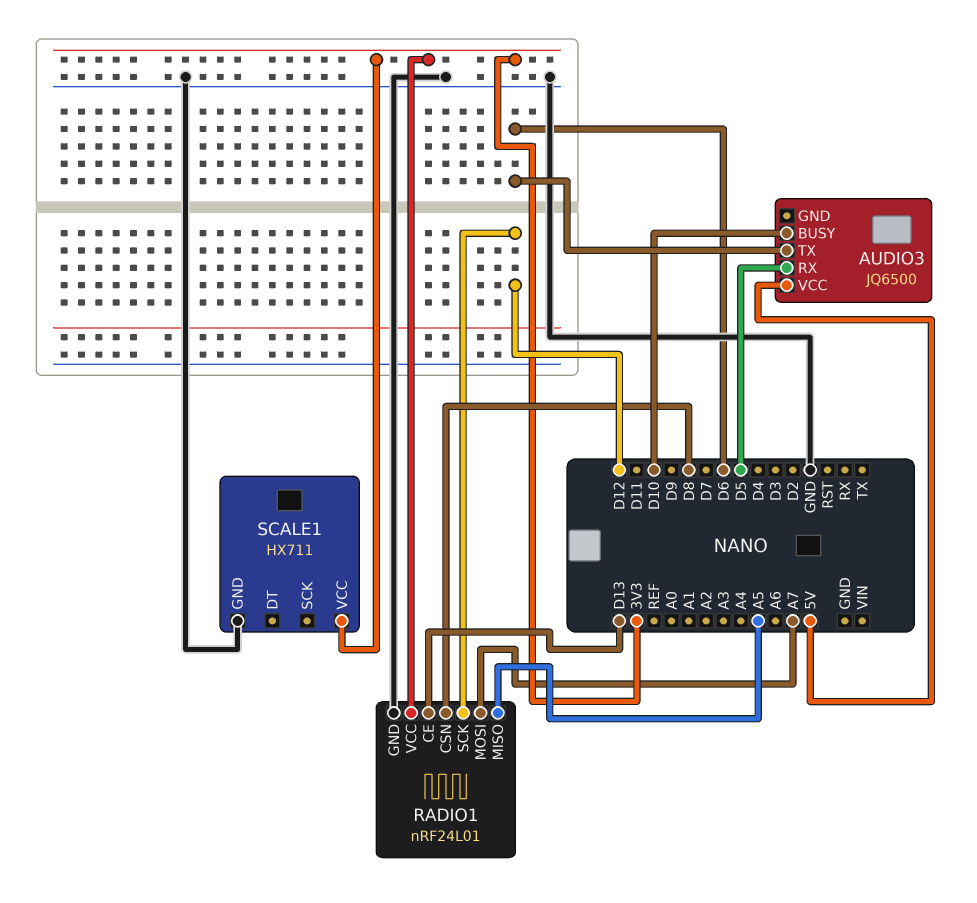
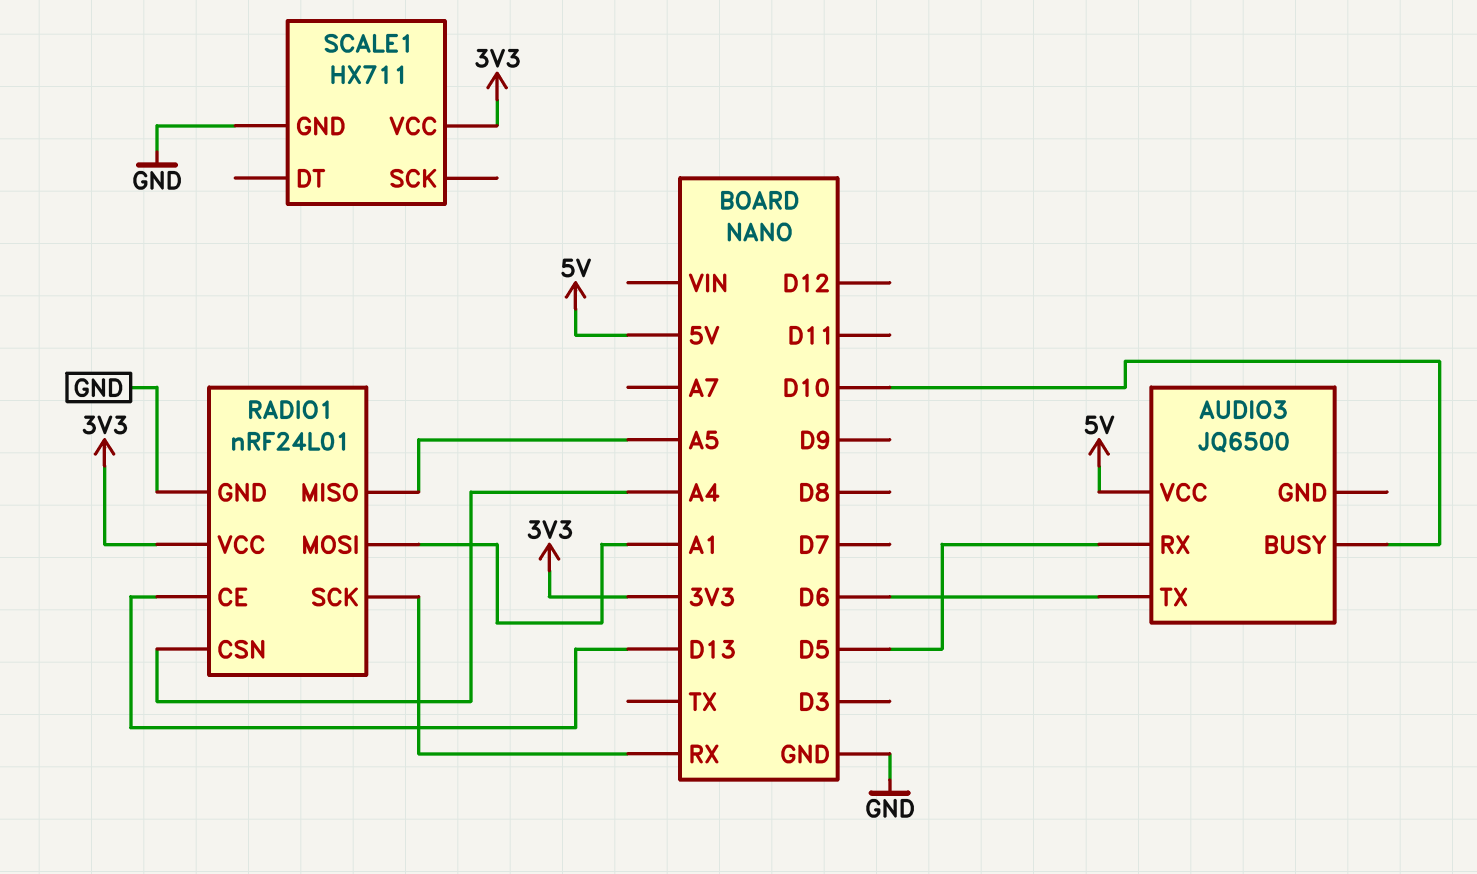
RADIO1 pin CSN: D8 -> A4
RADIO1 pin MOSI: A7 -> A1
RADIO1 pin SCK: D12 -> RX

